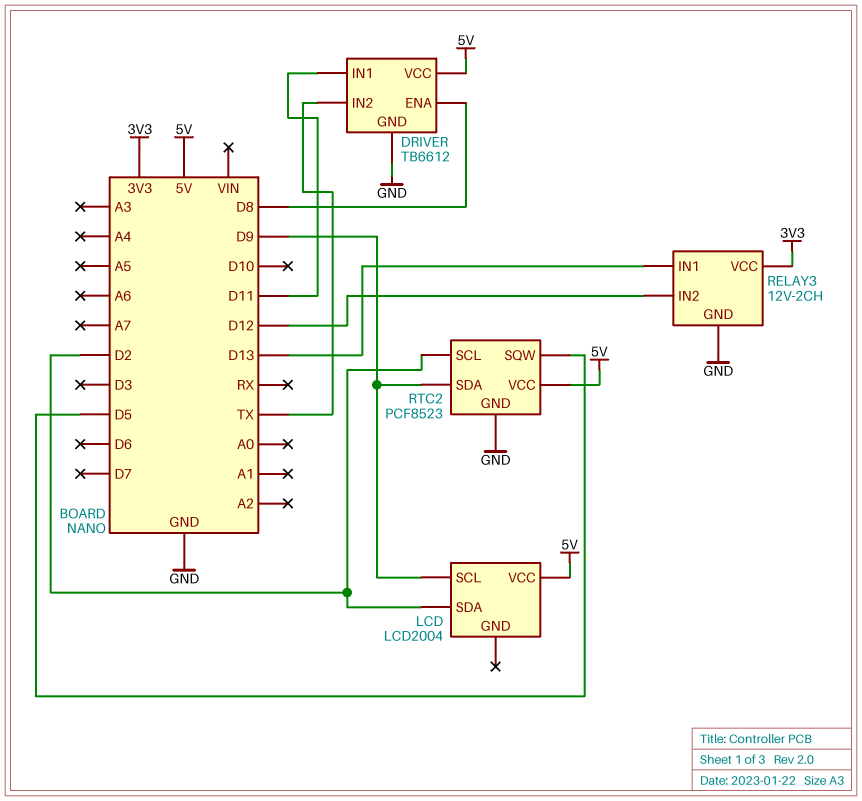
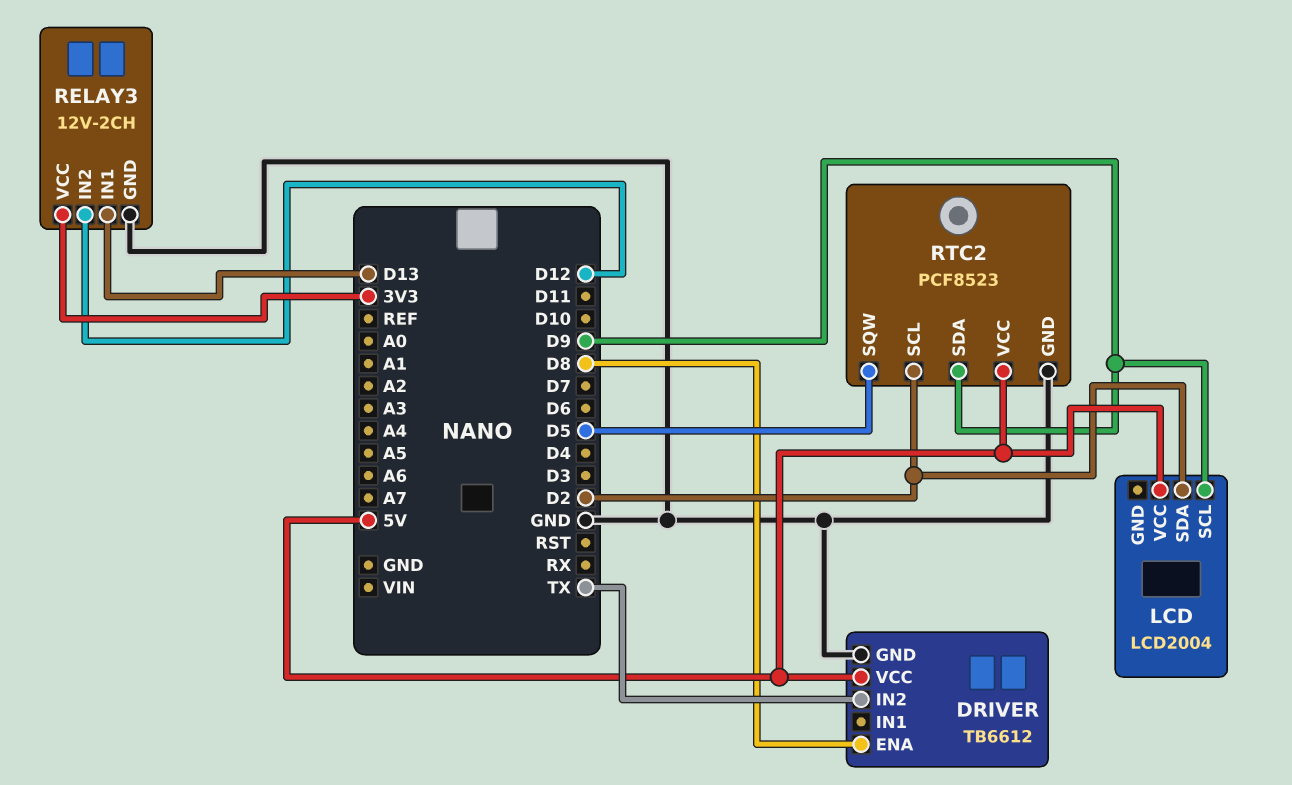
DRIVER pin IN1: D11 -> none

